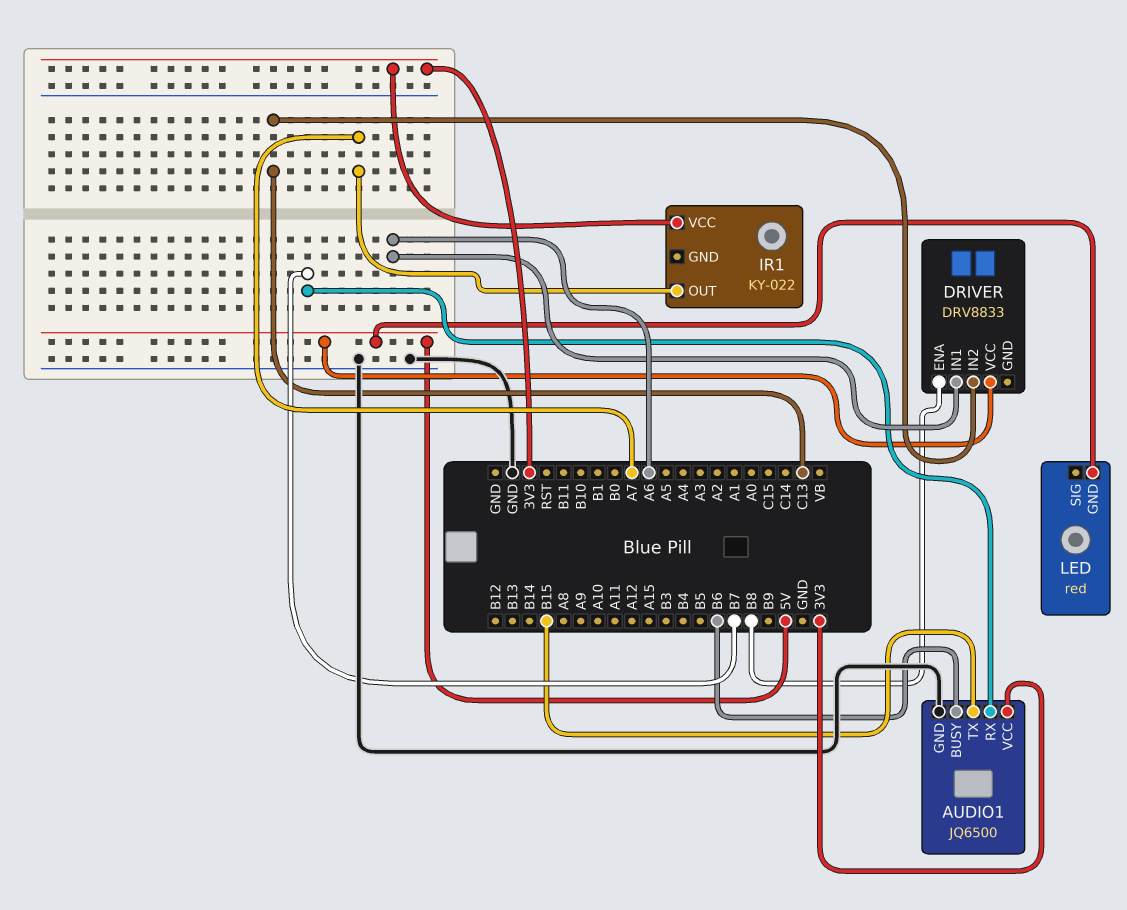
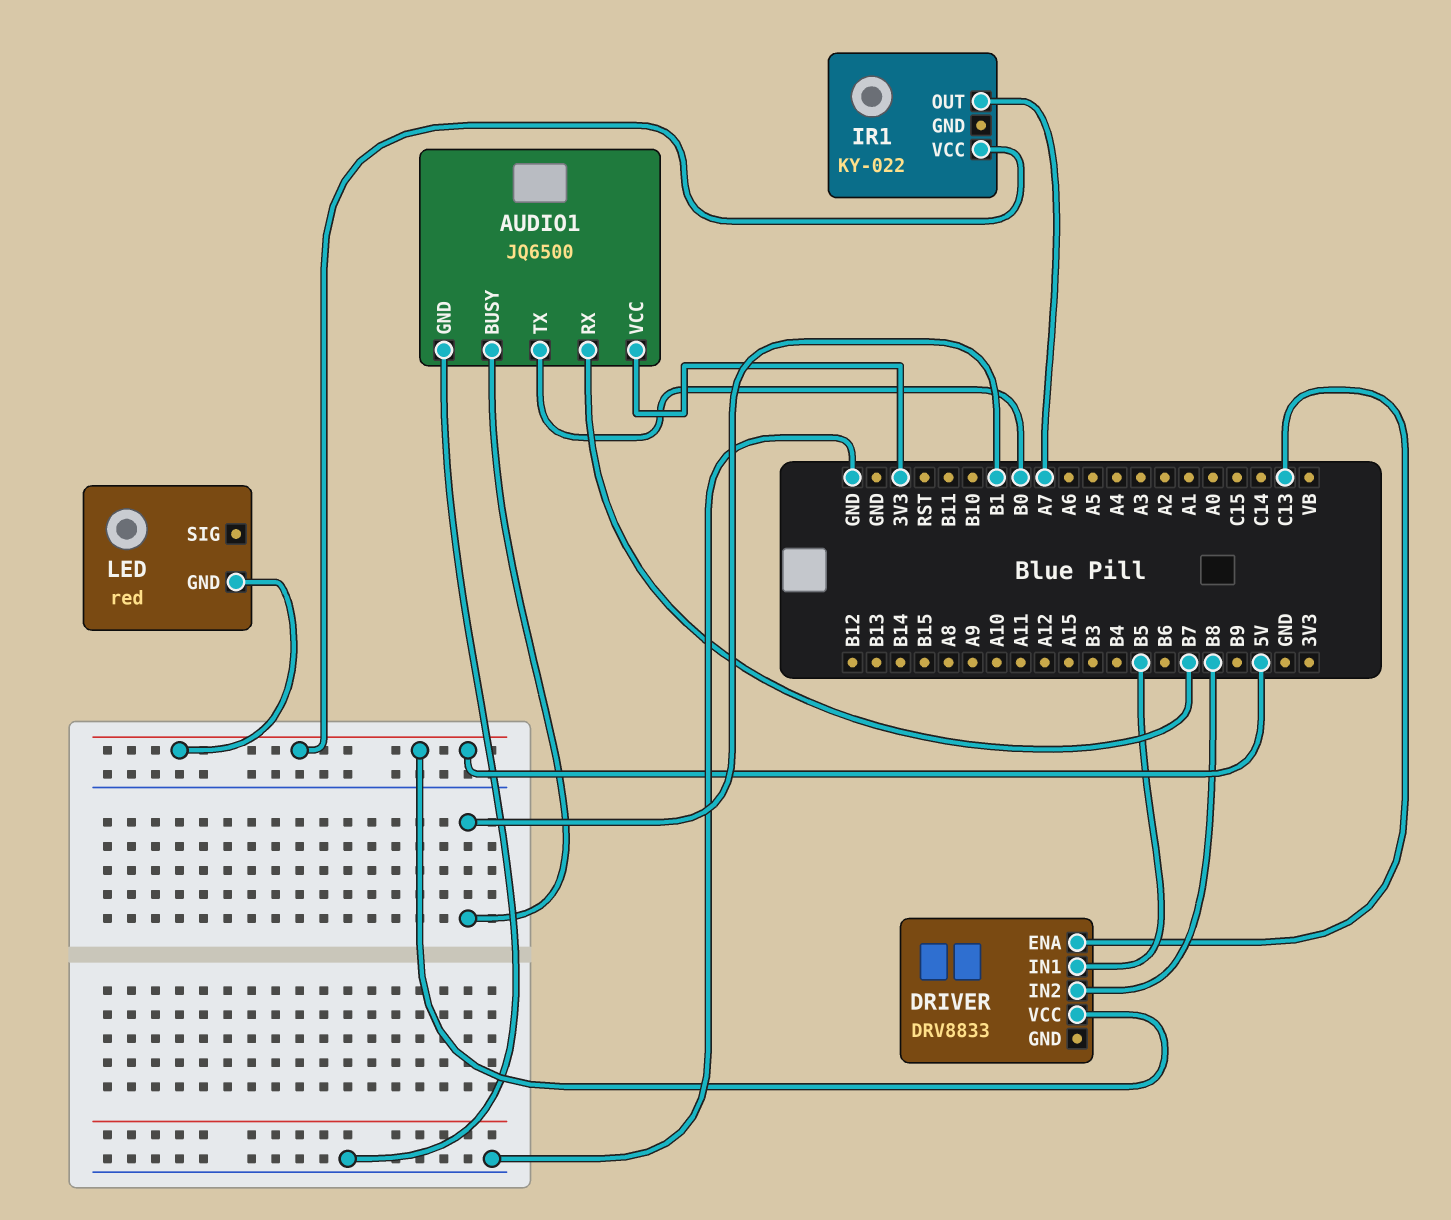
AUDIO1 pin BUSY: B6 -> B1
AUDIO1 pin TX: B15 -> B0
DRIVER pin ENA: B8 -> C13
DRIVER pin IN1: A6 -> B5
DRIVER pin IN2: C13 -> B8
IR1 pin VCC: 3V3 -> 5V

